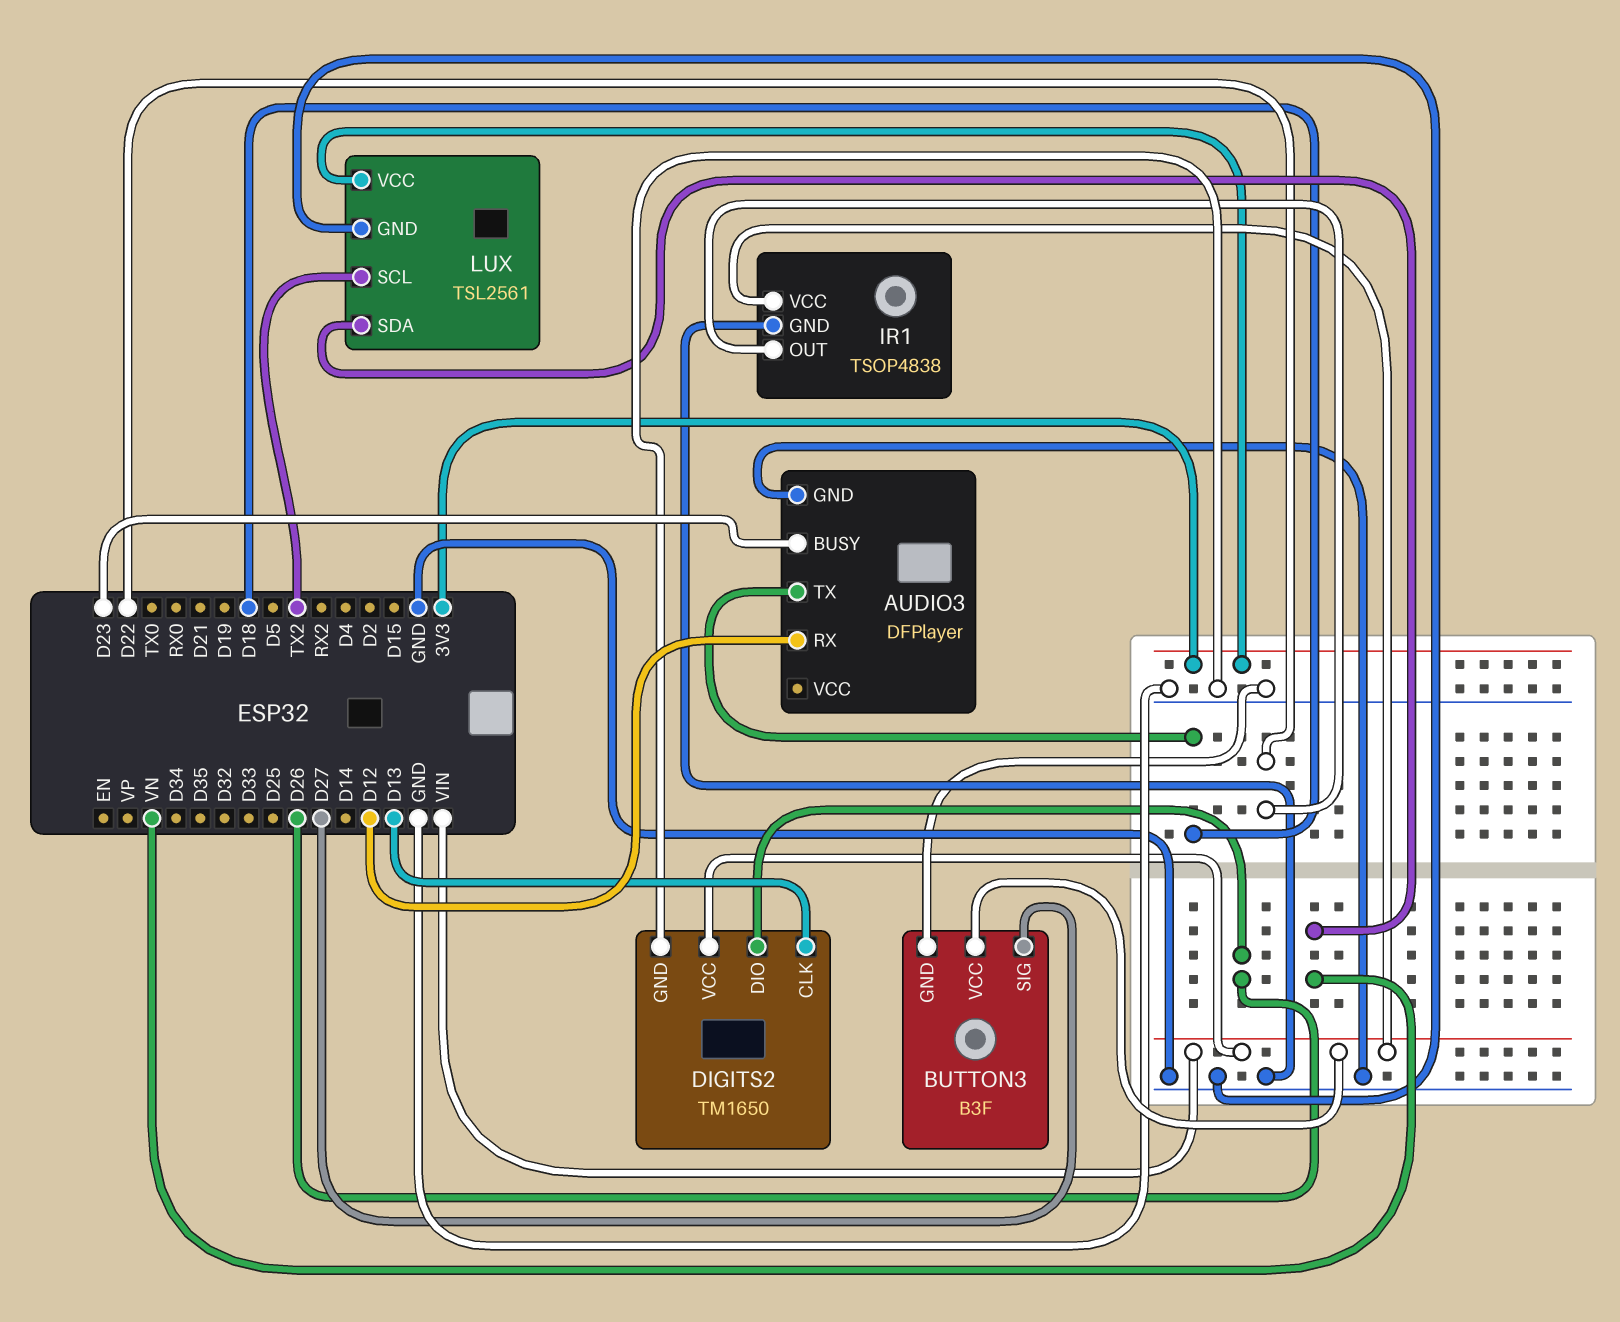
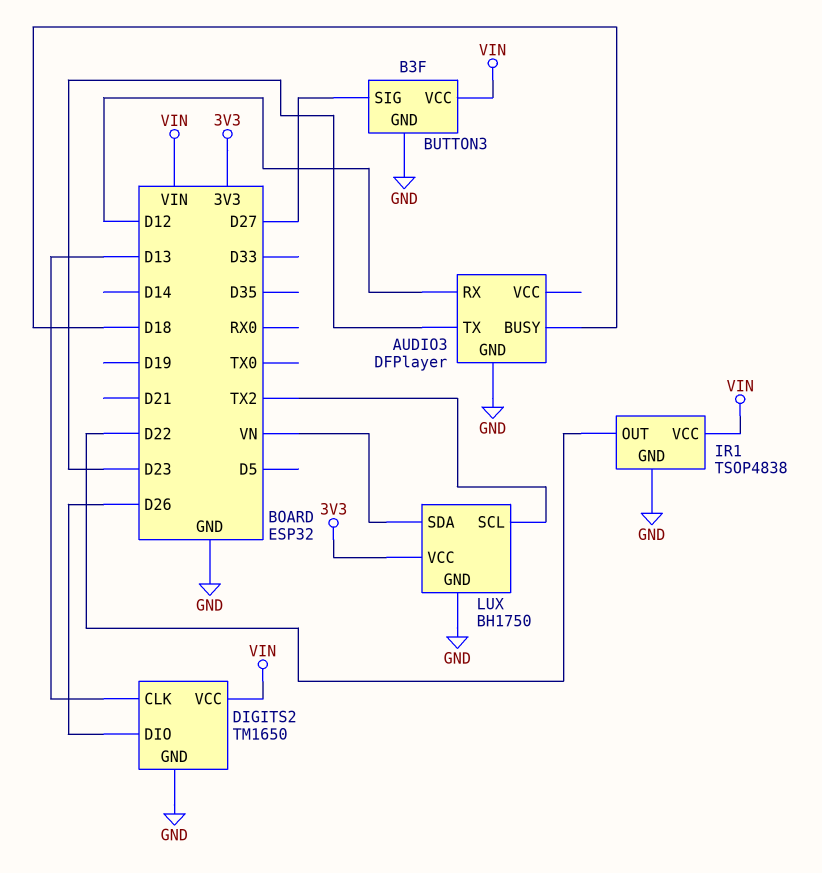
AUDIO3 pin BUSY: D23 -> D18
AUDIO3 pin TX: D18 -> D23
LUX: TSL2561 -> BH1750

